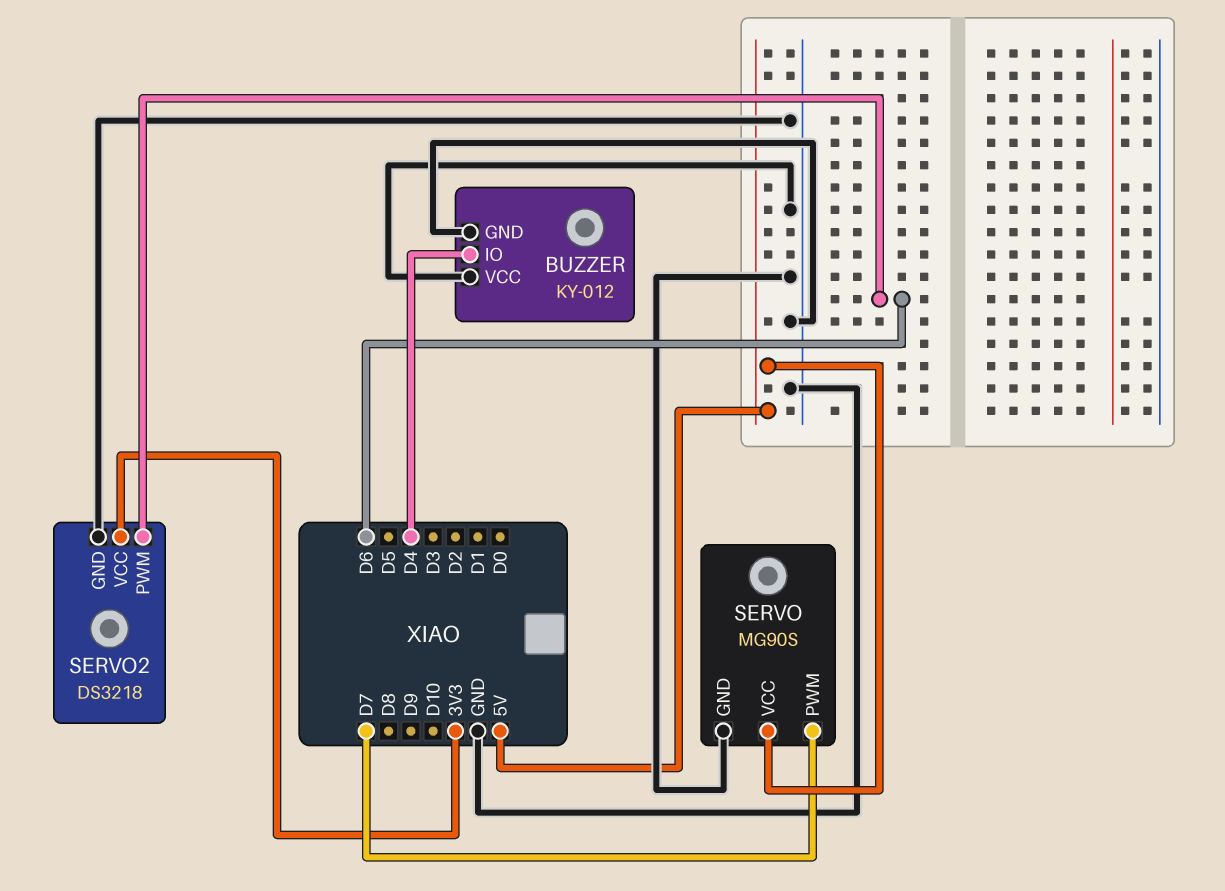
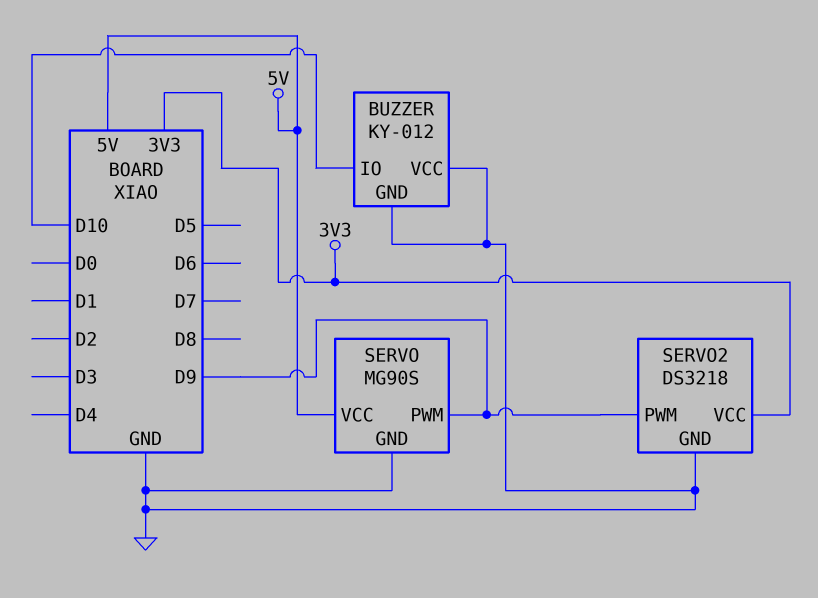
BUZZER pin IO: D4 -> D10
SERVO pin PWM: D7 -> D9
SERVO2 pin PWM: D6 -> D9

